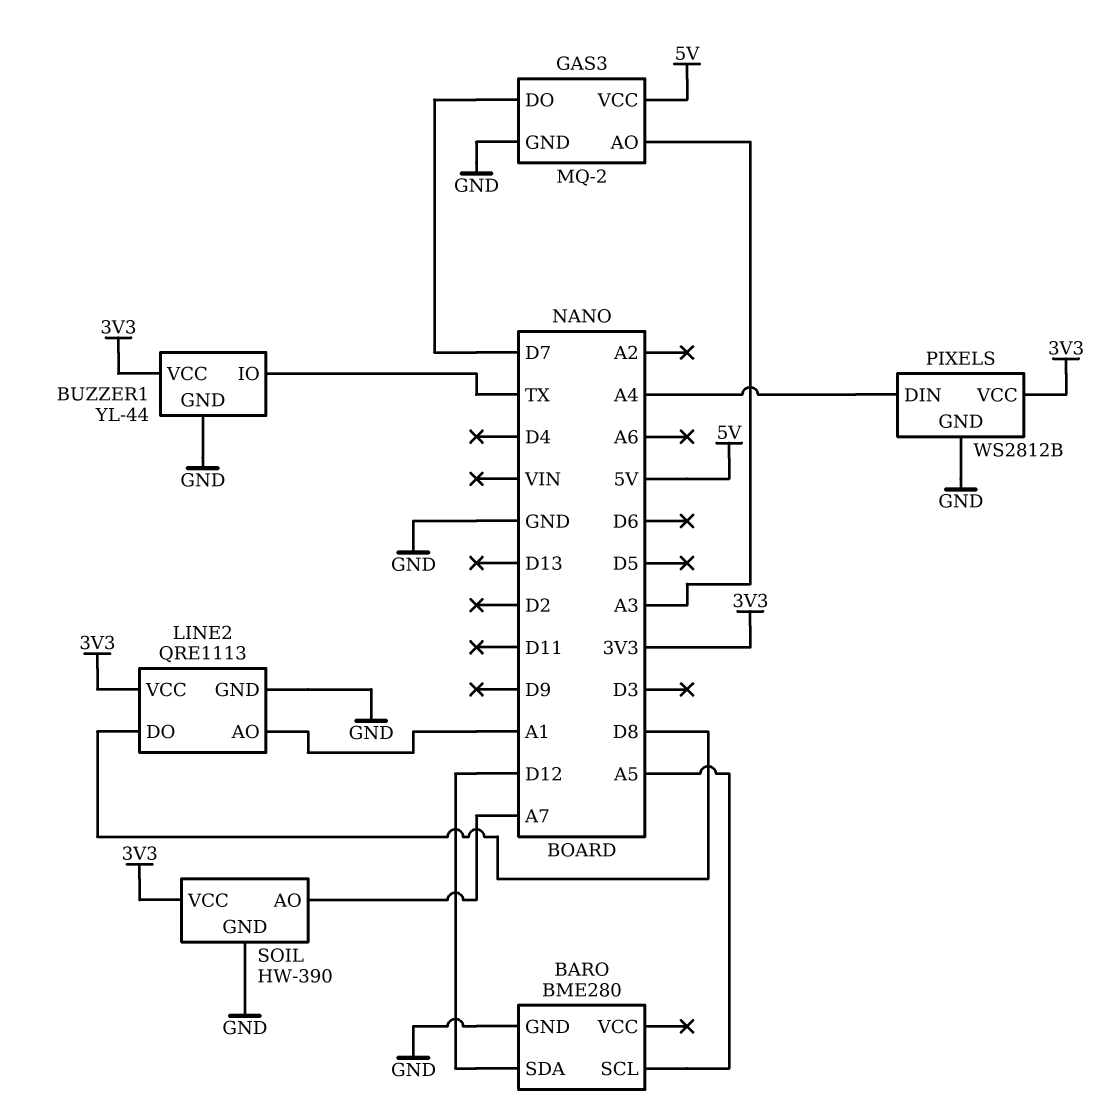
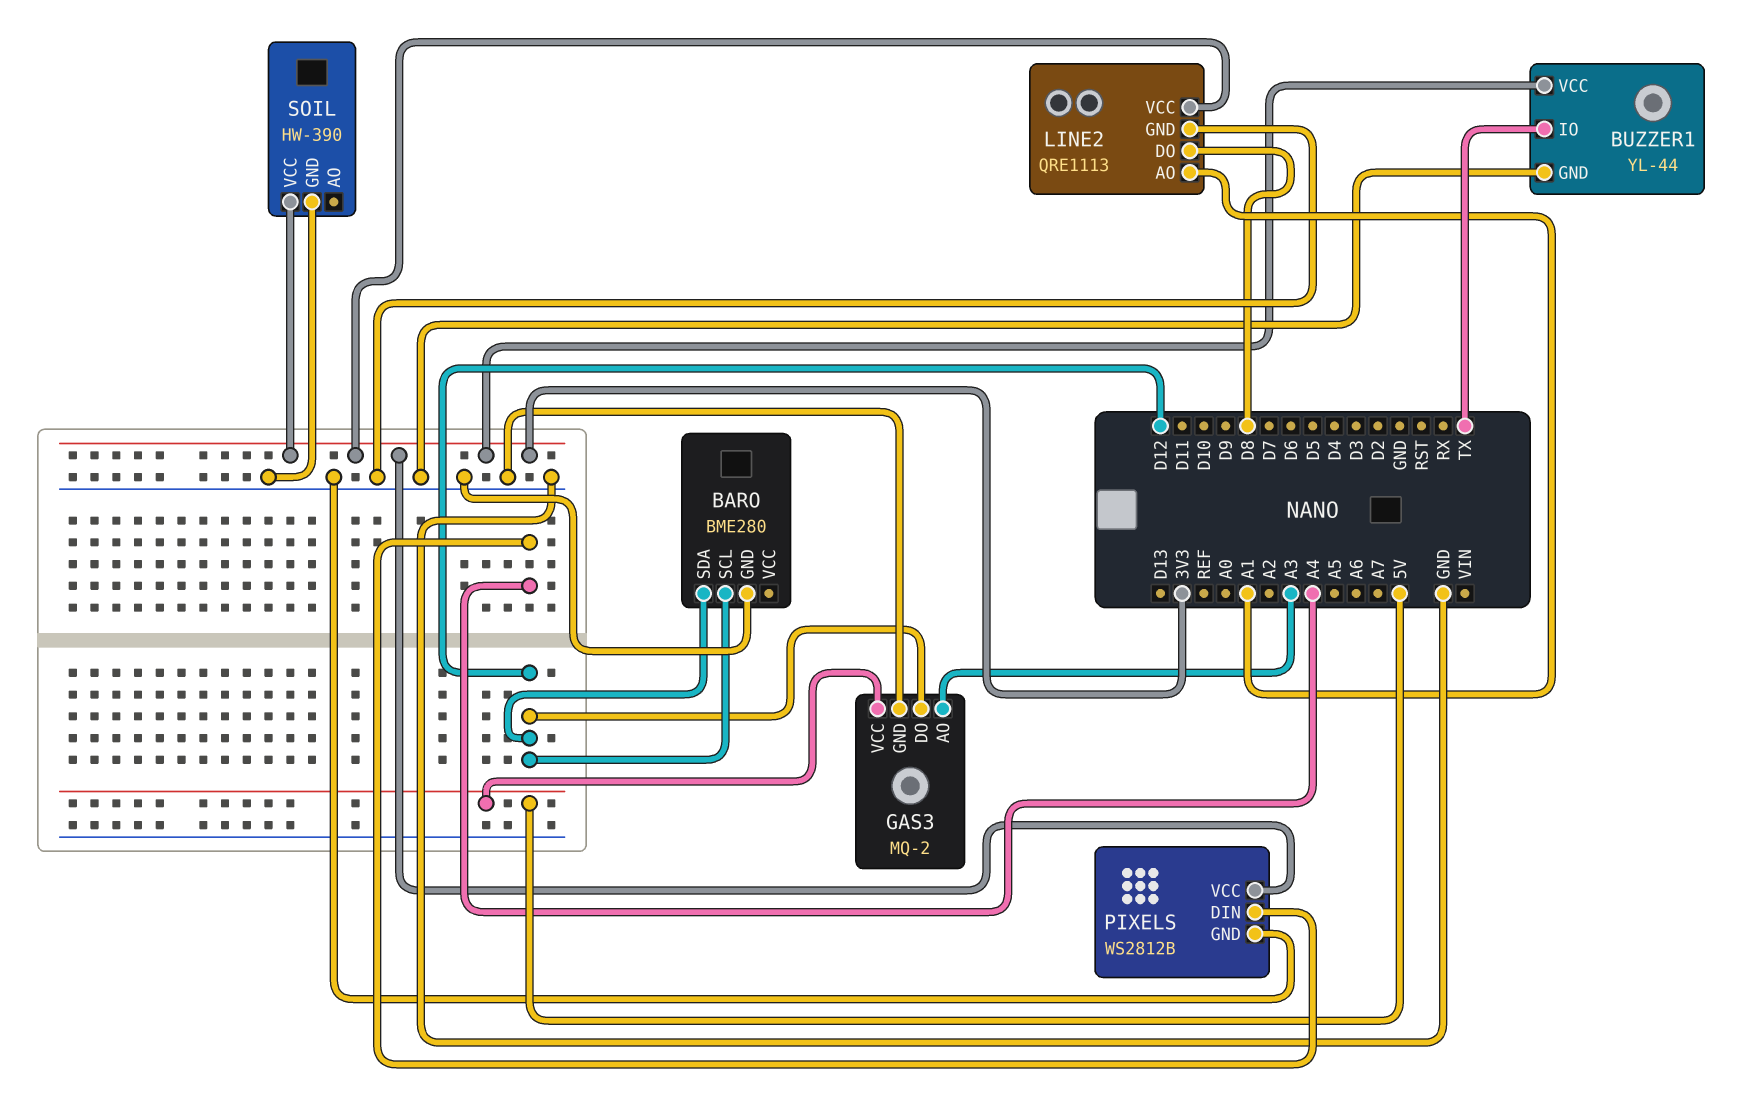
BARO pin SCL: A5 -> D12
GAS3 pin DO: D7 -> D12
SOIL pin AO: A7 -> none

